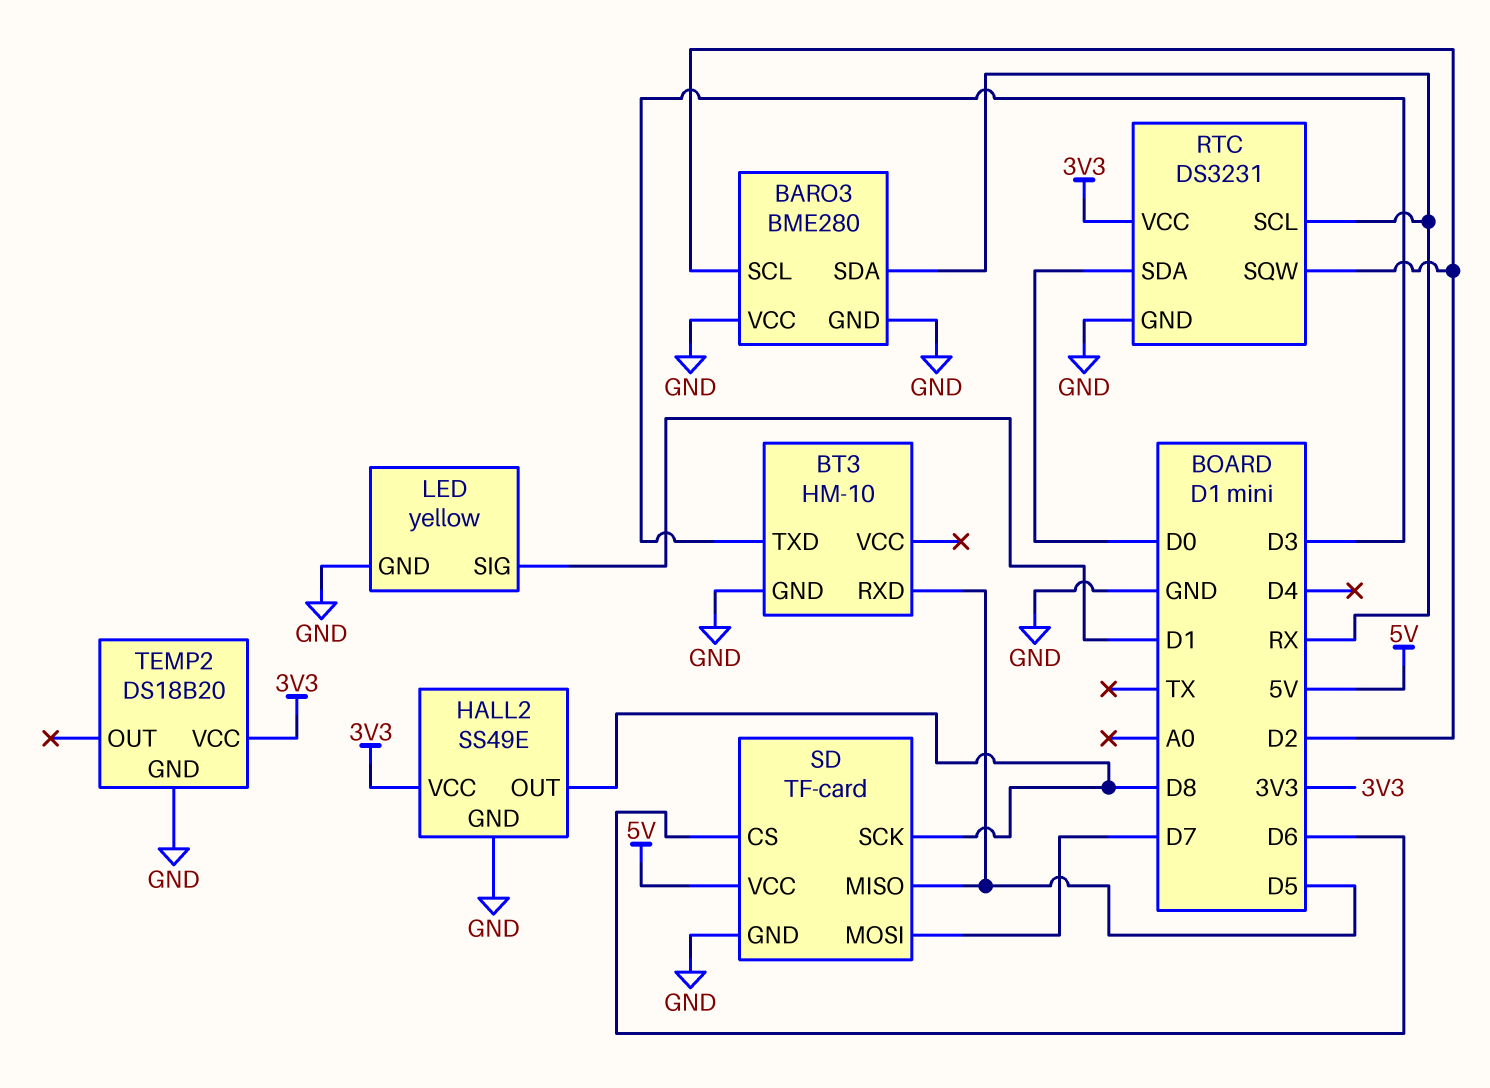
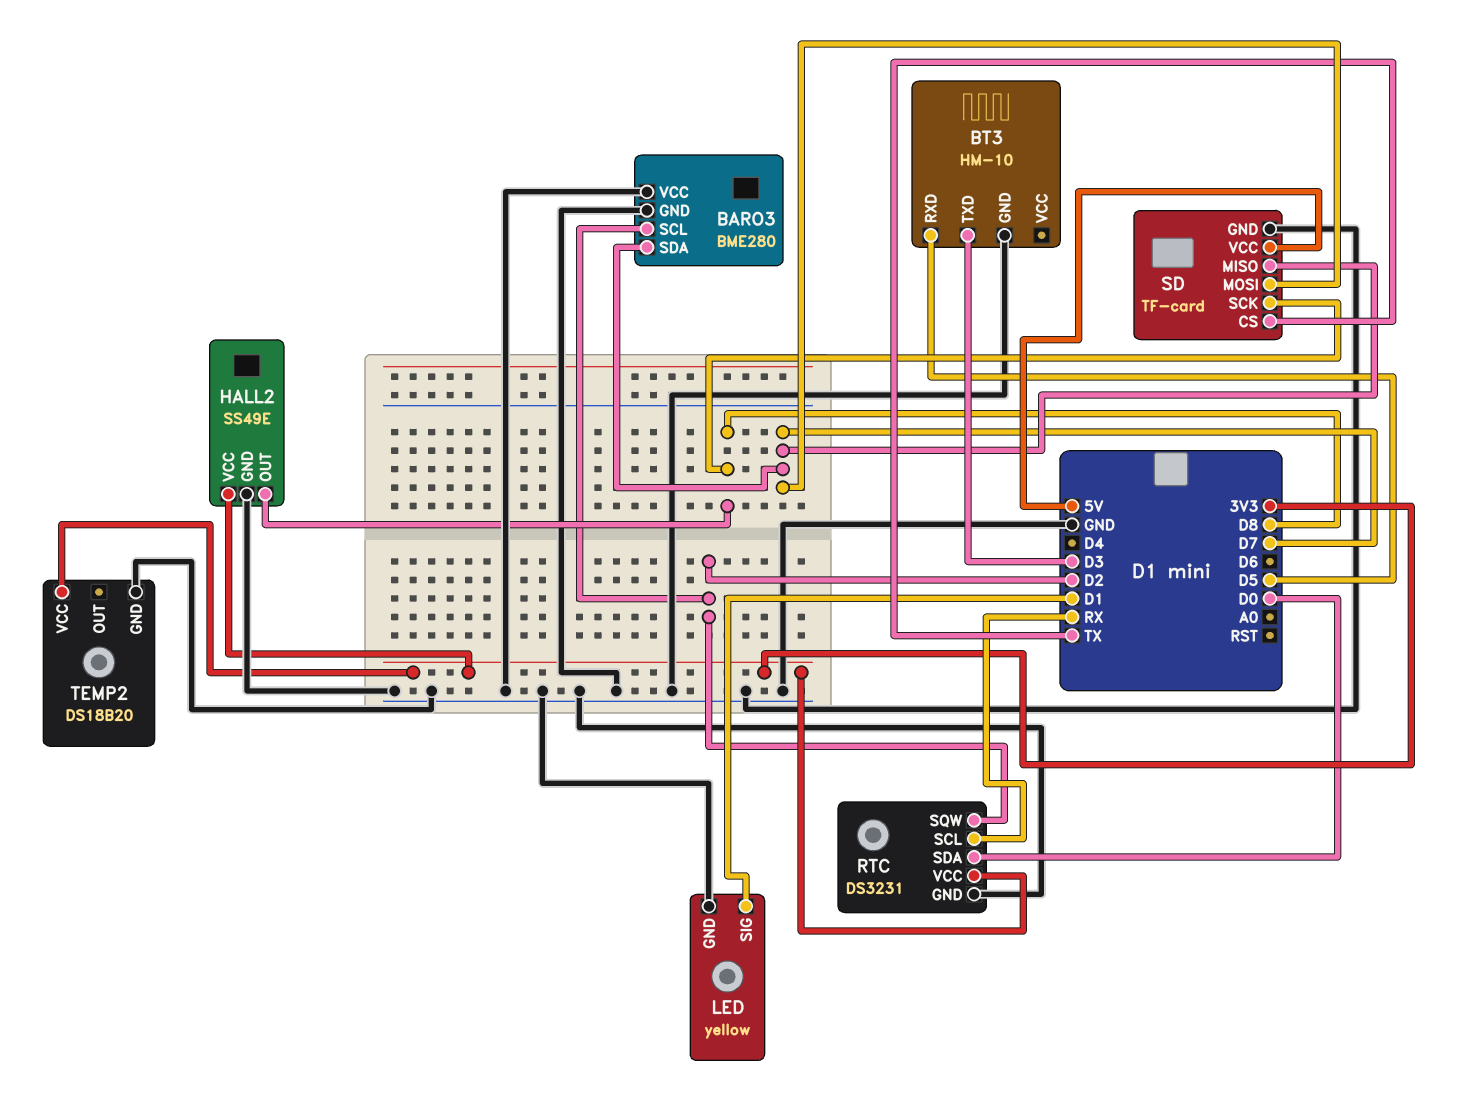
BARO3 pin SDA: RX -> D7
SD pin CS: D6 -> TX
SD pin MISO: D5 -> D7

